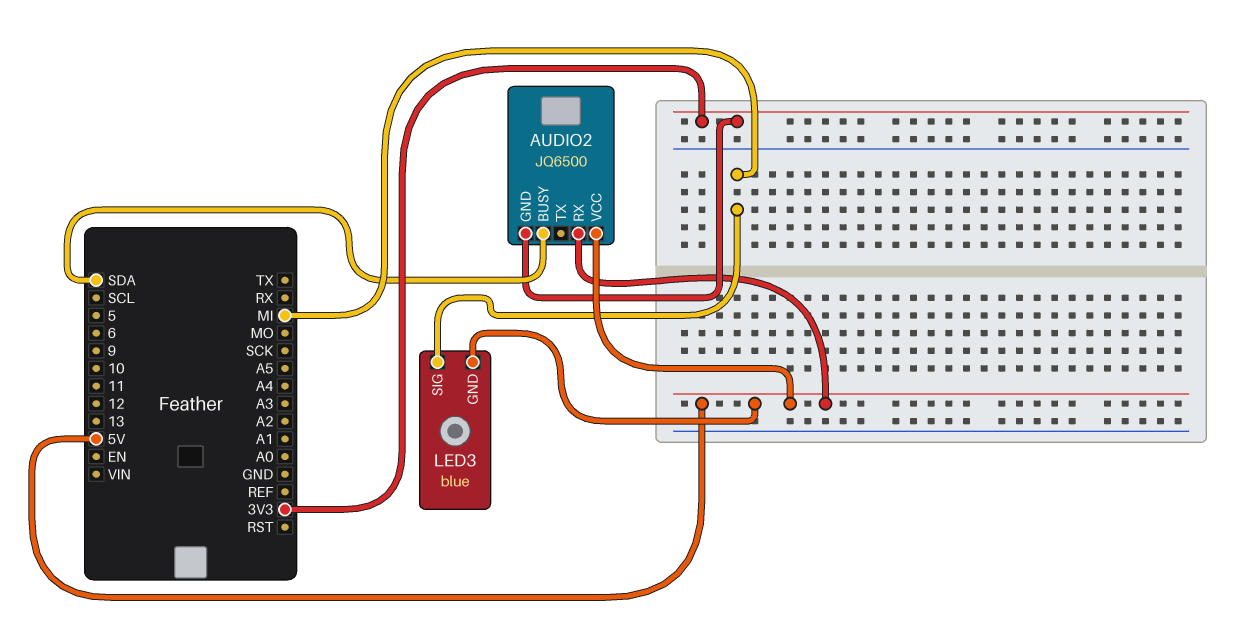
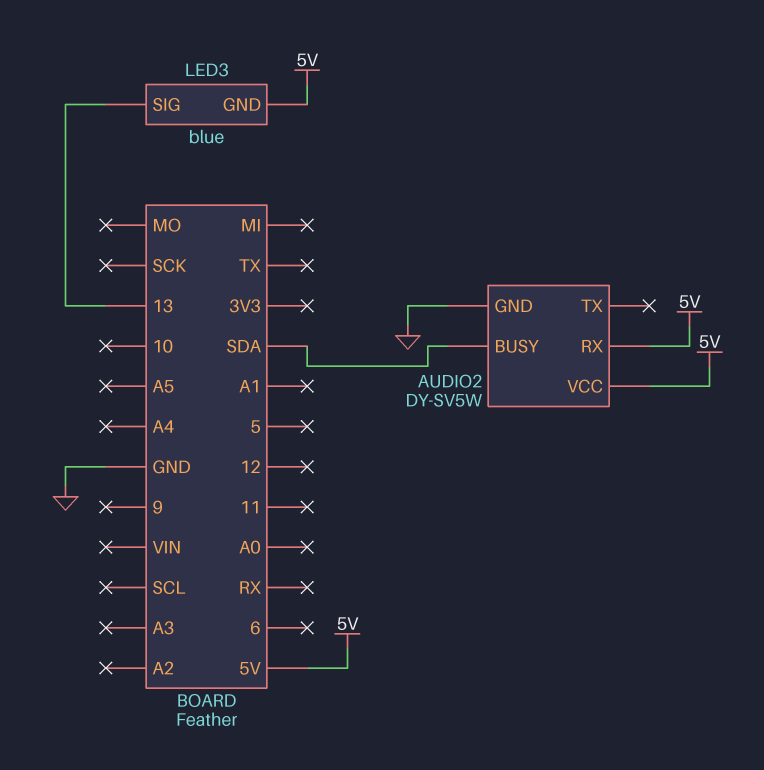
AUDIO2: JQ6500 -> DY-SV5W
AUDIO2 pin GND: 3V3 -> GND
LED3 pin SIG: MI -> 13

